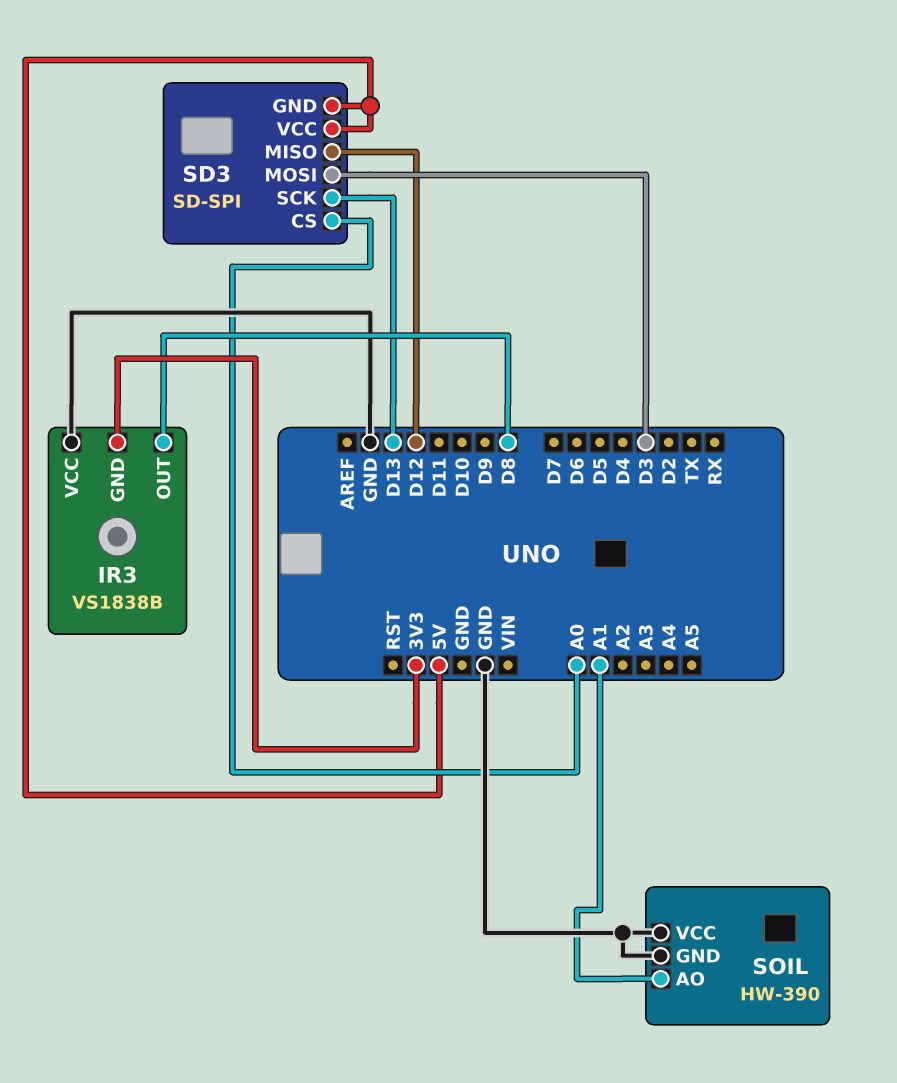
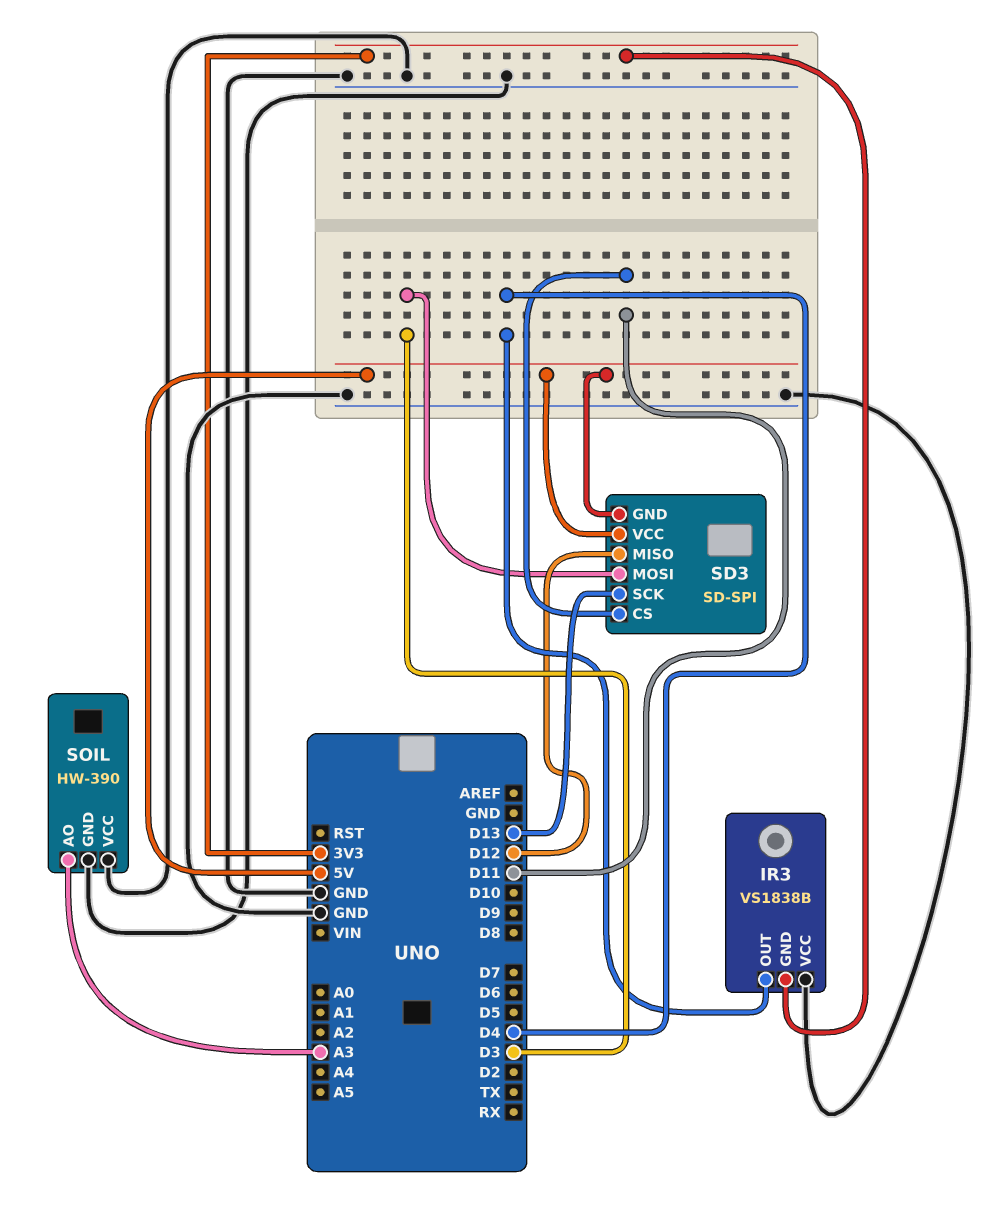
IR3 pin OUT: D8 -> D4
SD3 pin CS: A0 -> D11
SOIL pin AO: A1 -> A3

